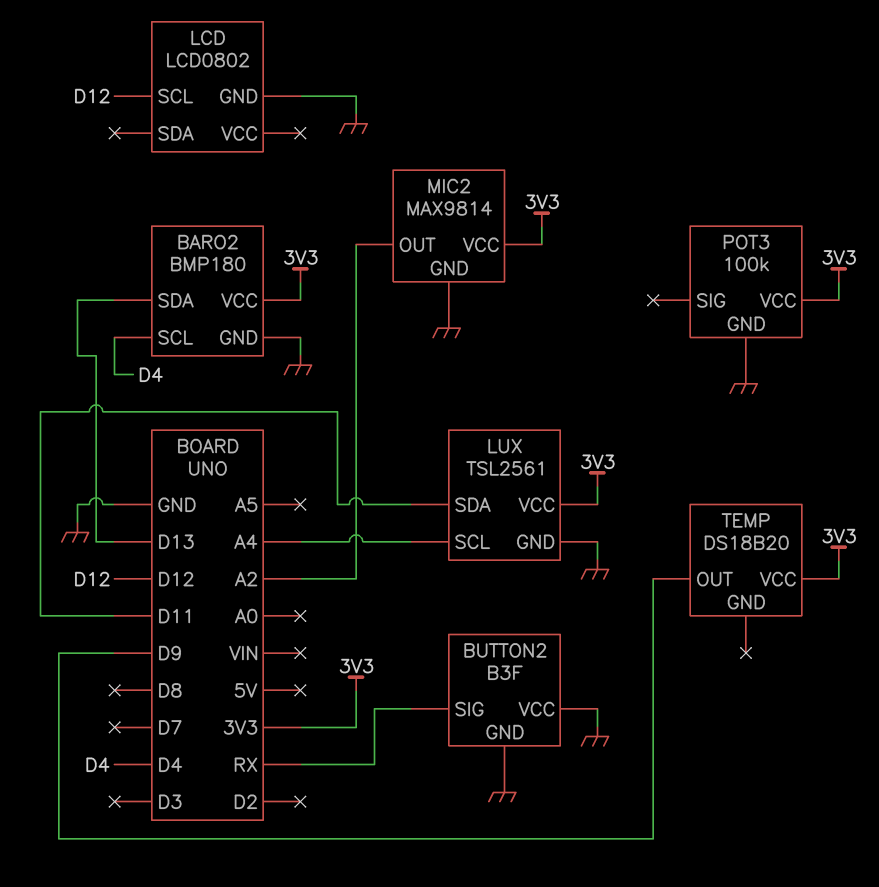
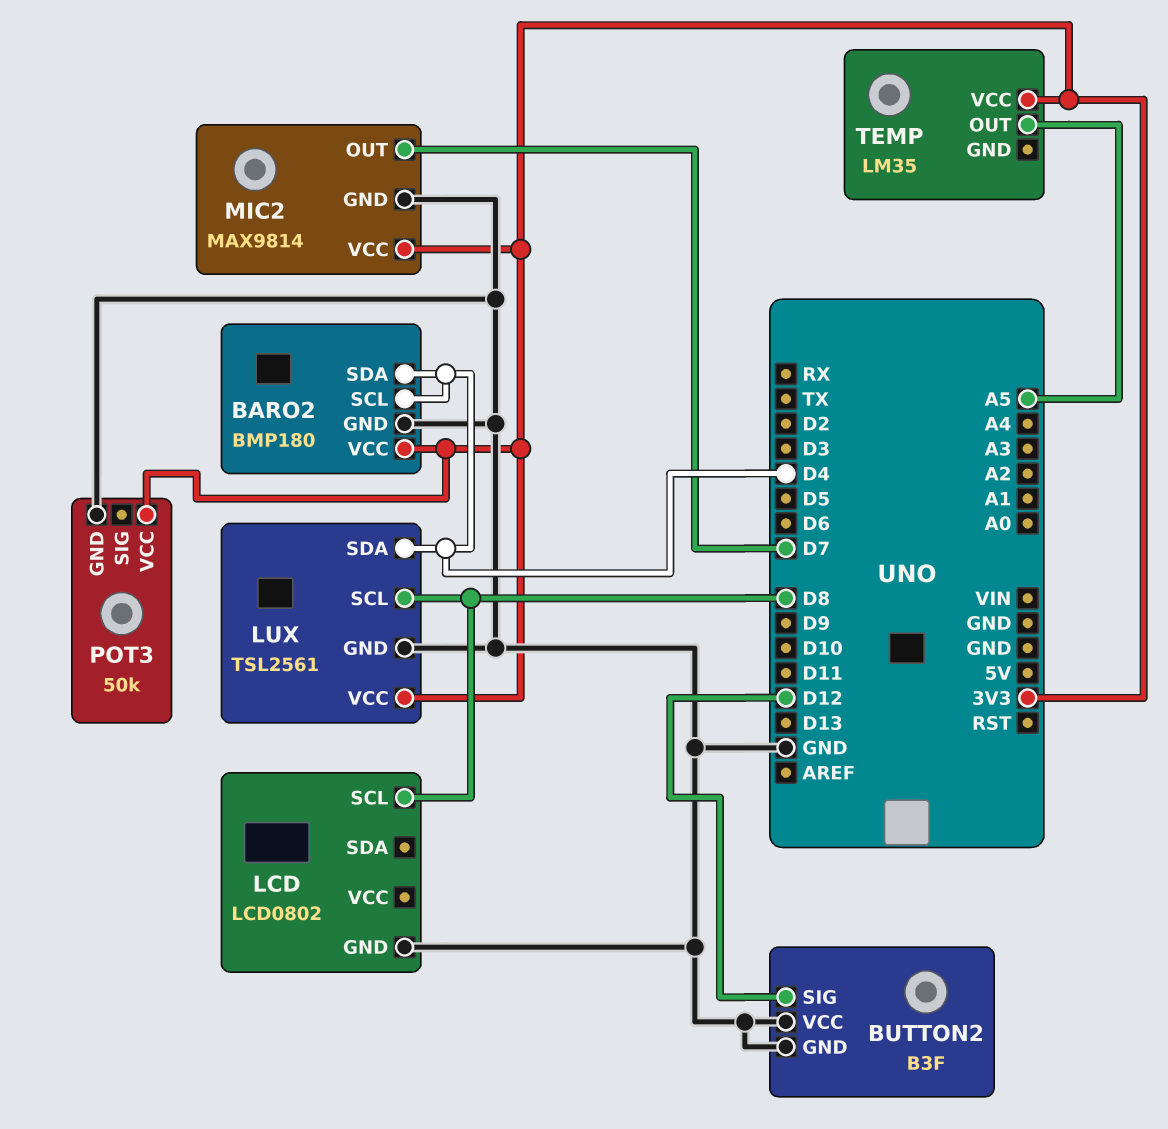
BARO2 pin SDA: D13 -> D4
BUTTON2 pin SIG: RX -> D12
LCD pin SCL: D12 -> D8
LUX pin SCL: A4 -> D8
LUX pin SDA: D11 -> D4
MIC2 pin OUT: A2 -> D7
POT3: 100k -> 50k
TEMP: DS18B20 -> LM35
TEMP pin OUT: D9 -> A5

